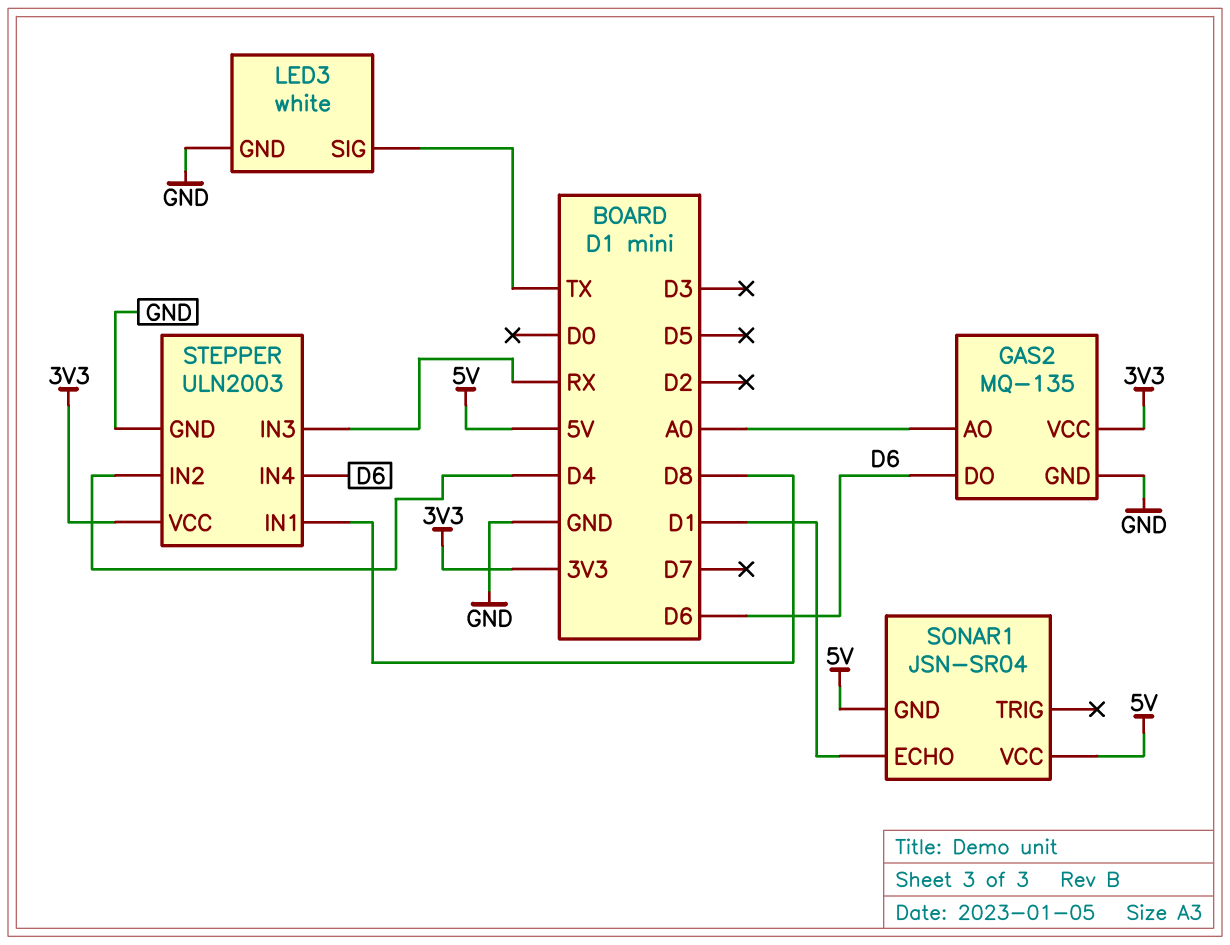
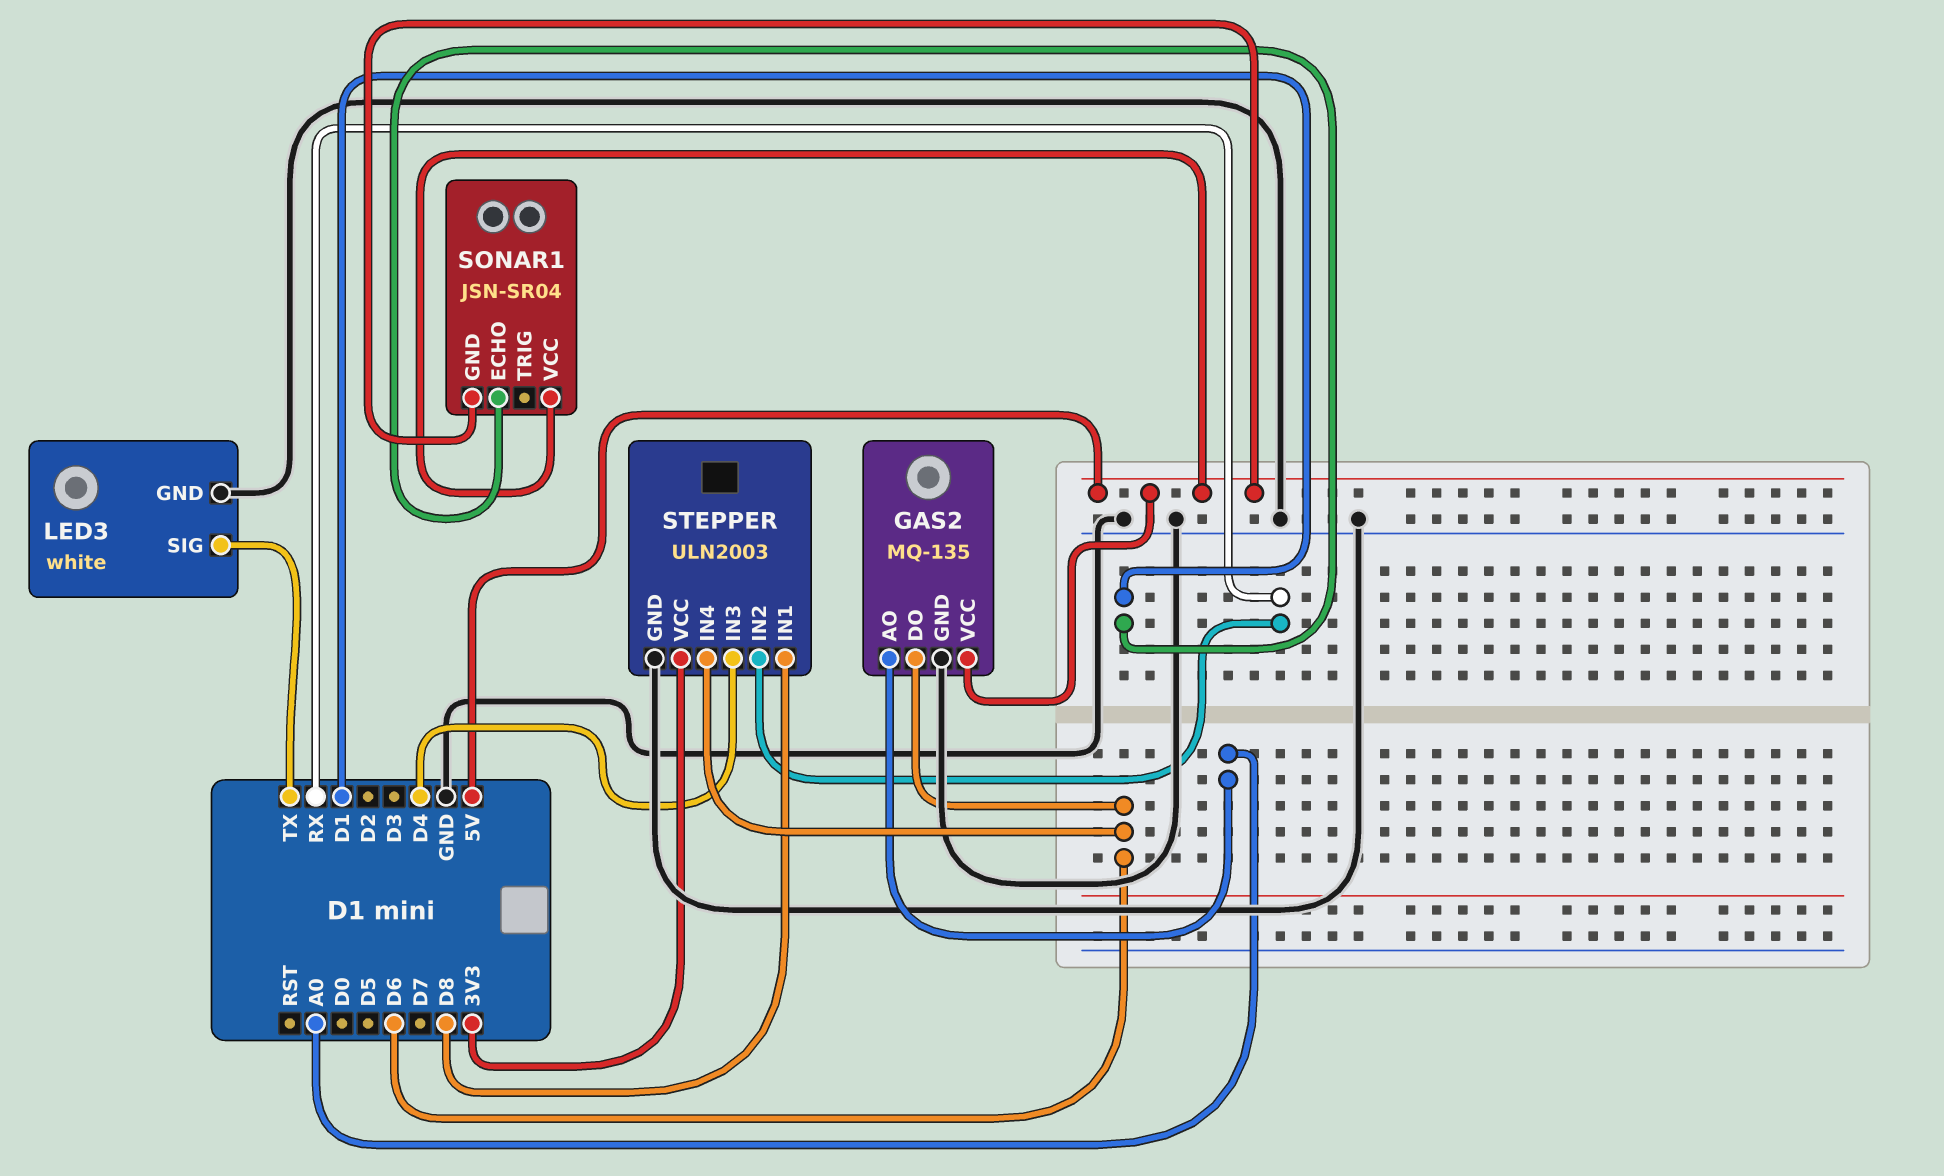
GAS2 pin VCC: 3V3 -> 5V
STEPPER pin IN2: D4 -> RX
STEPPER pin IN3: RX -> D4

